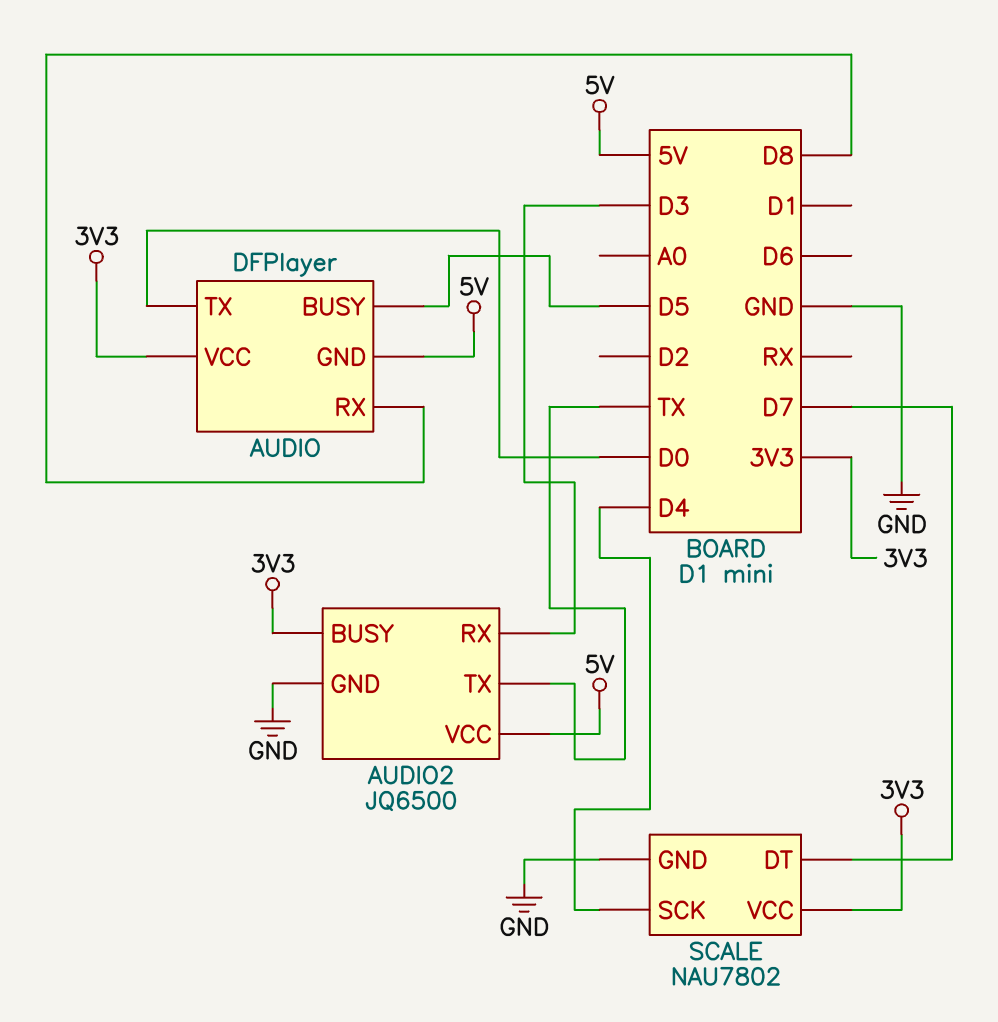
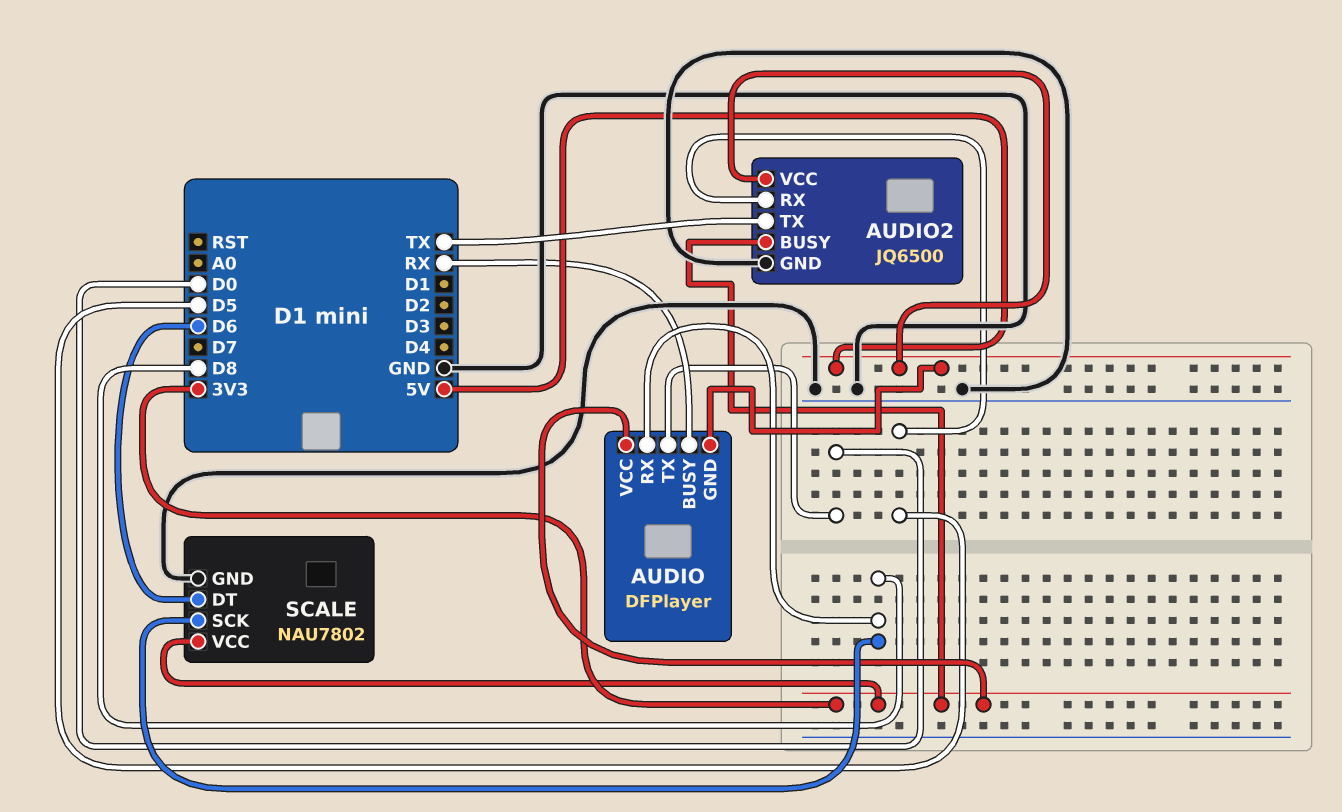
AUDIO pin BUSY: D5 -> RX
AUDIO2 pin RX: D3 -> D5
SCALE pin DT: D7 -> D6
SCALE pin SCK: D4 -> D8

